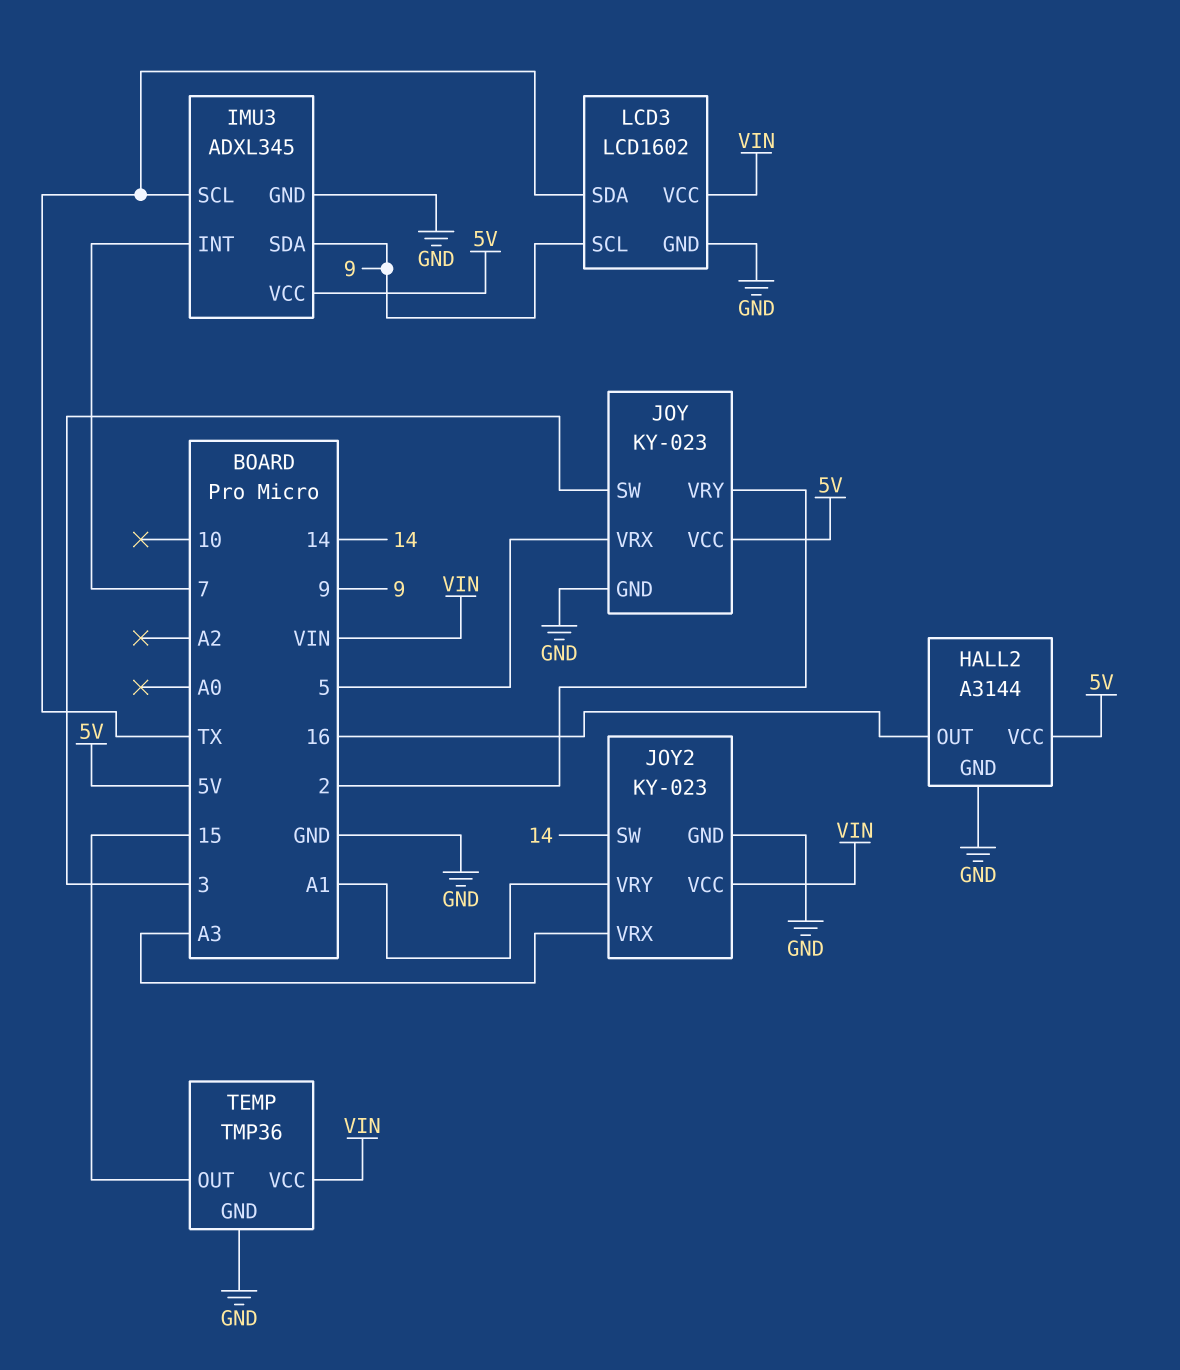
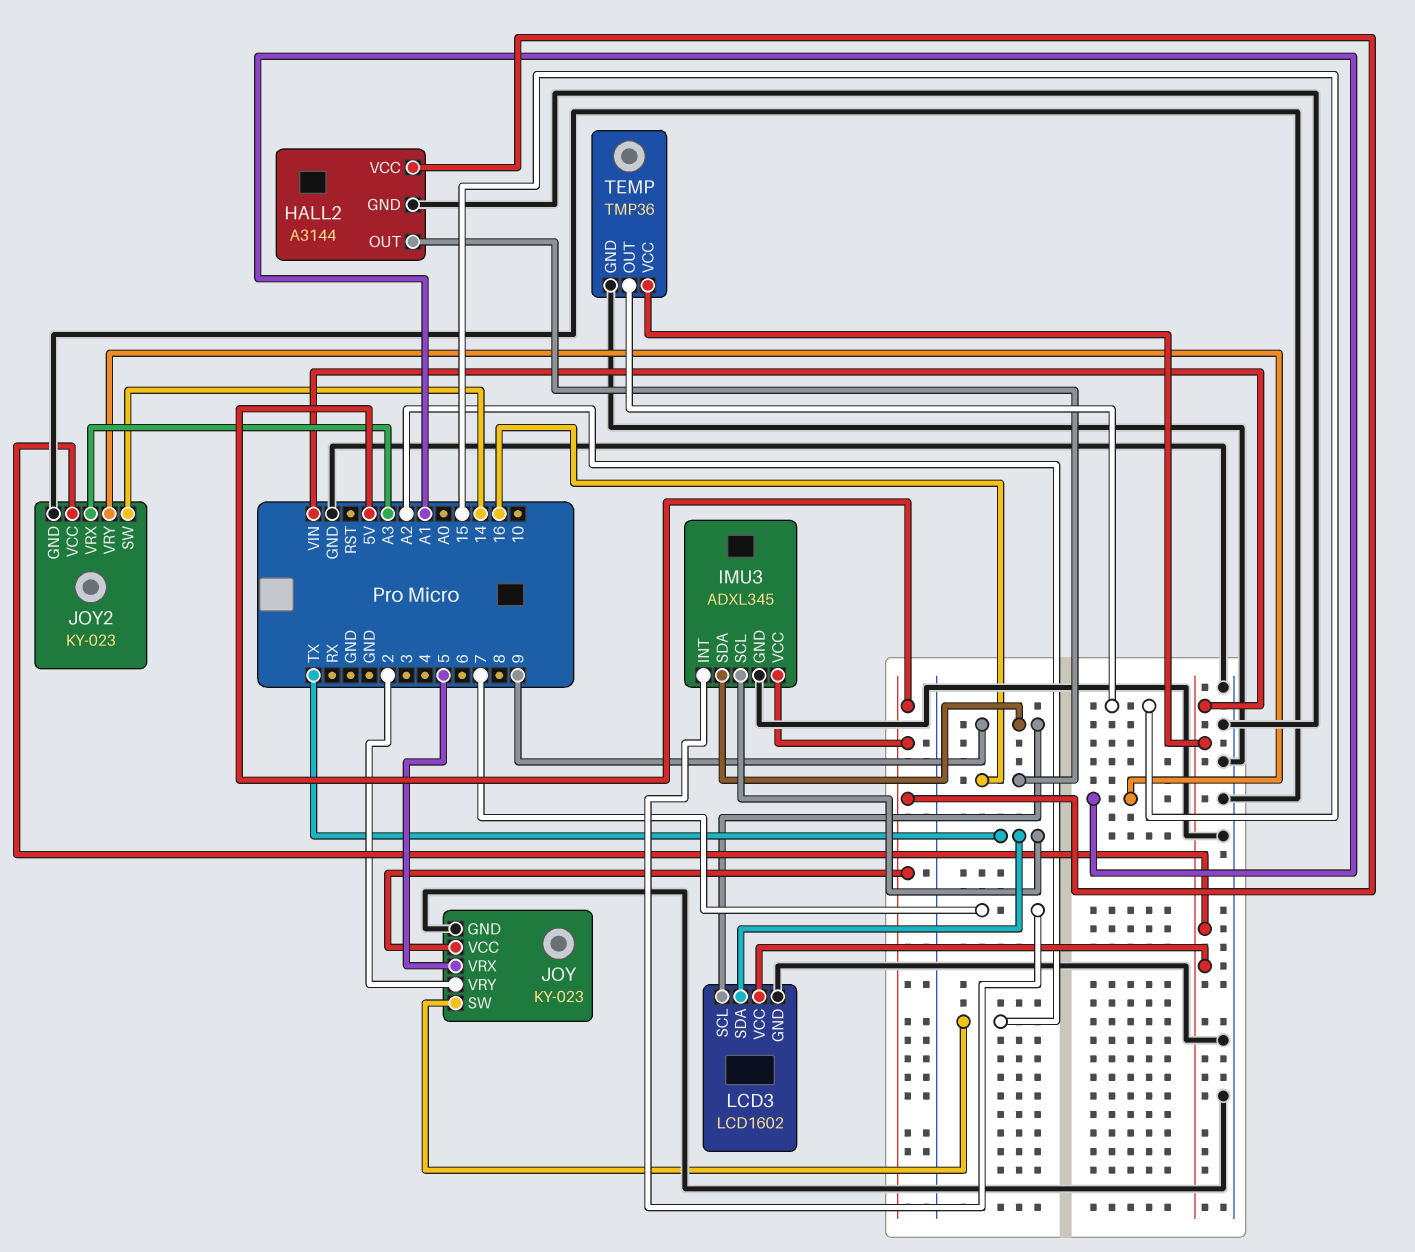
JOY pin SW: 3 -> A2

